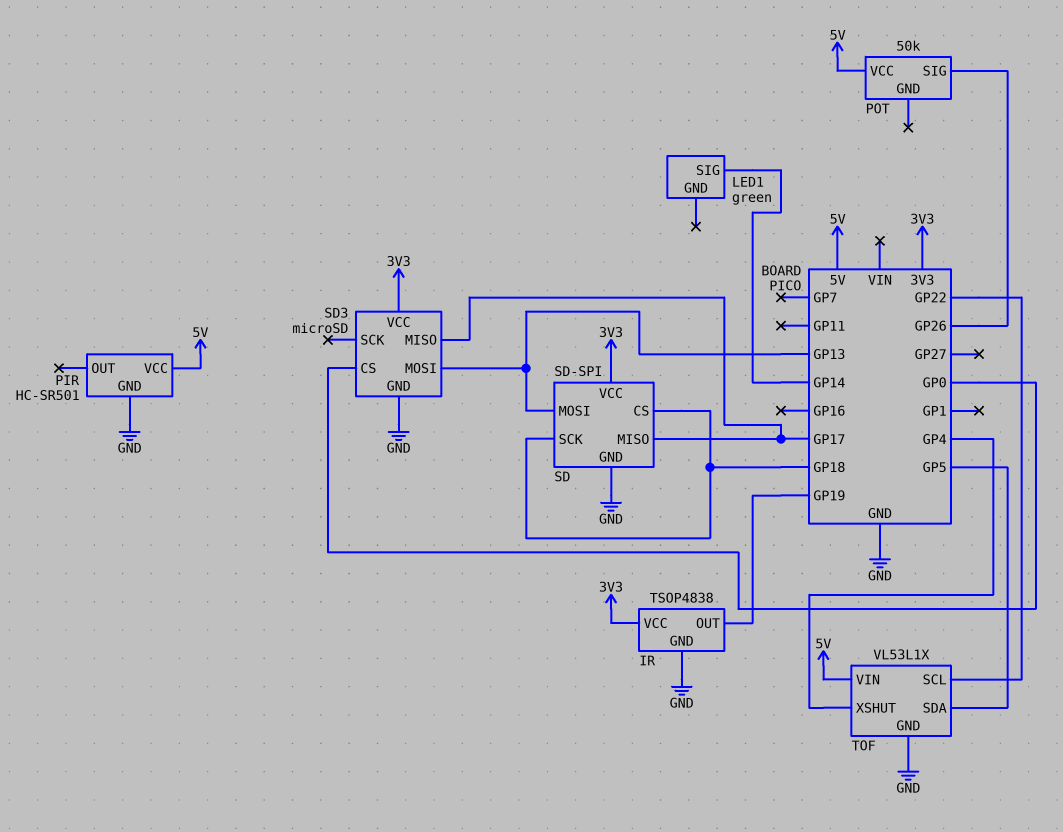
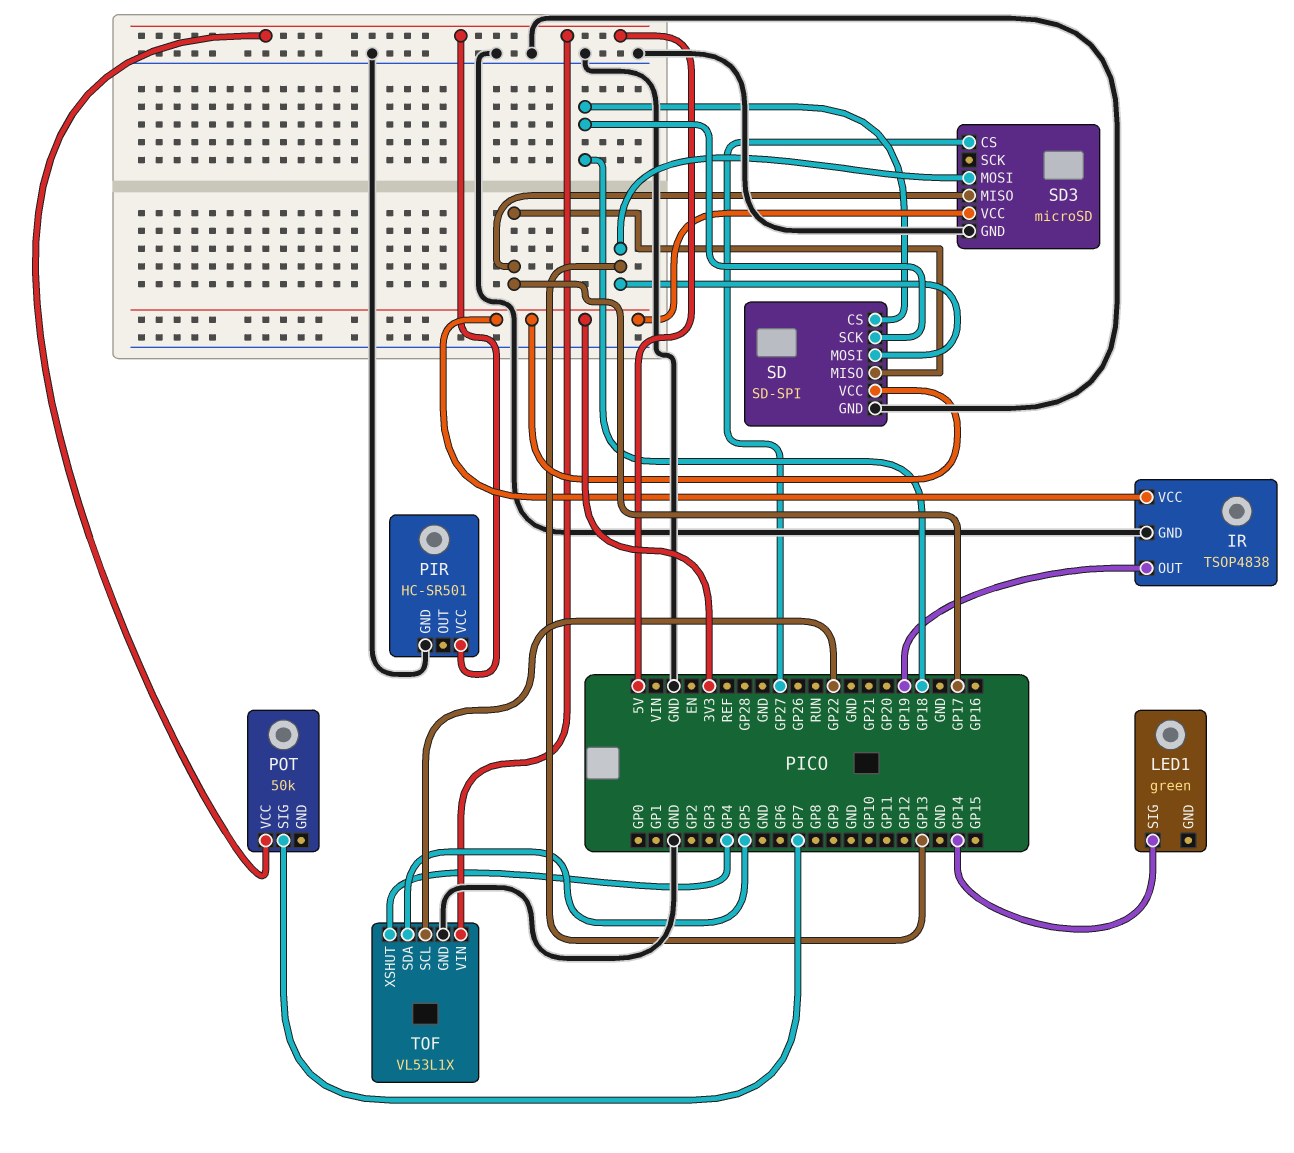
POT pin SIG: GP26 -> GP7
SD3 pin CS: GP0 -> GP27

